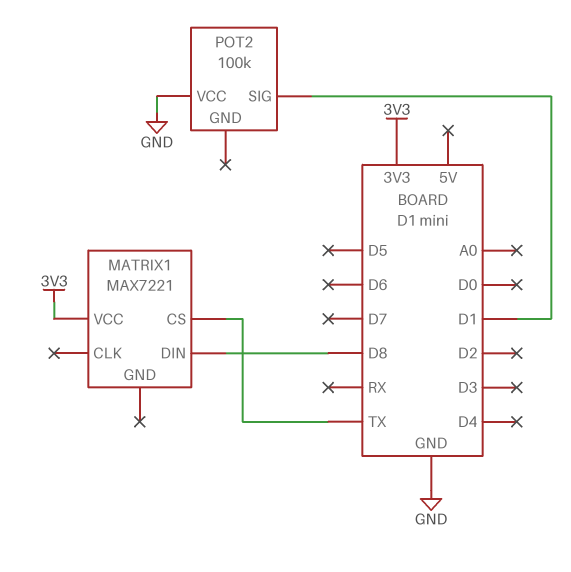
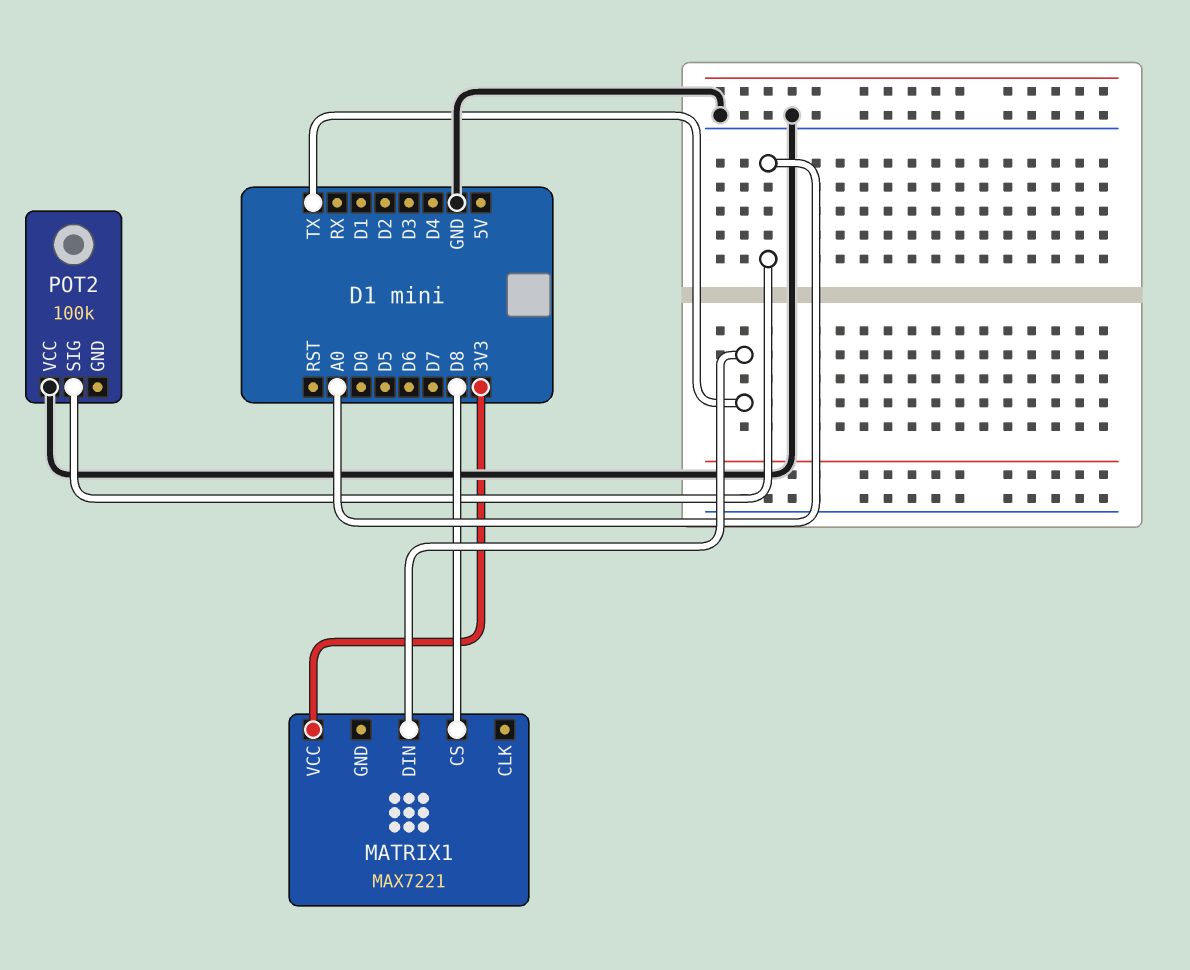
MATRIX1 pin CS: TX -> D8
MATRIX1 pin DIN: D8 -> TX
POT2 pin SIG: D1 -> A0

